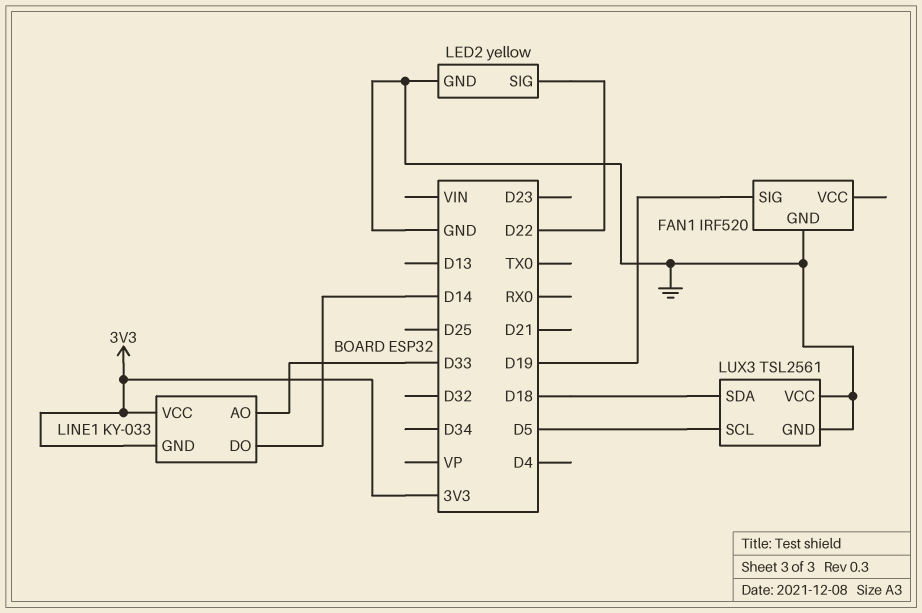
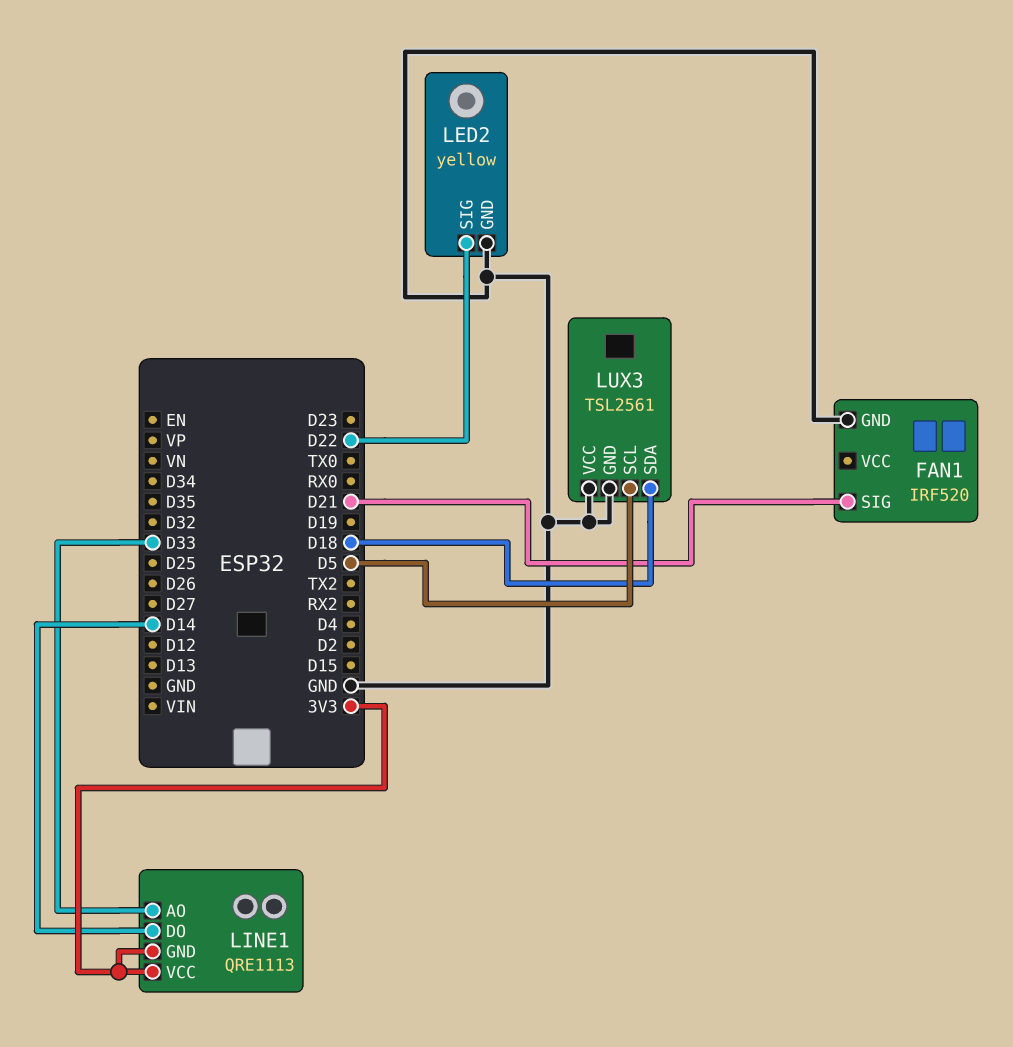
FAN1 pin SIG: D19 -> D21
LINE1: KY-033 -> QRE1113

